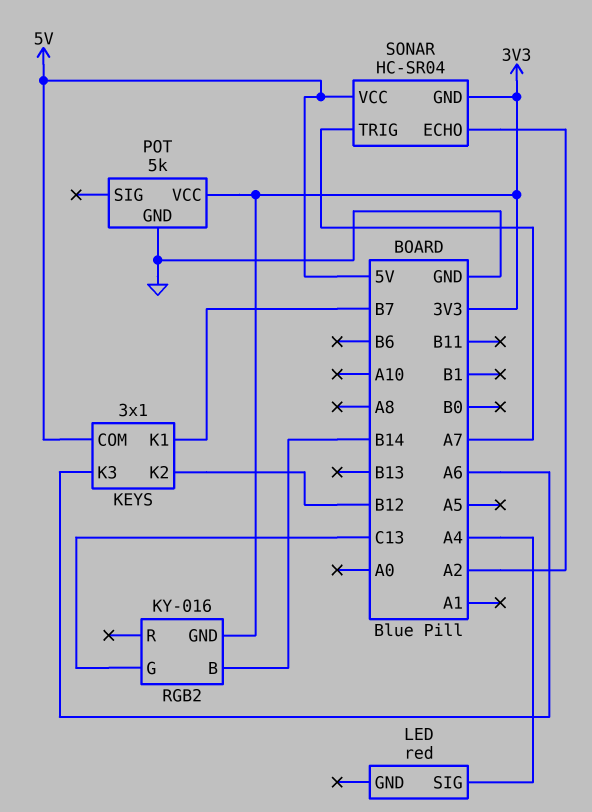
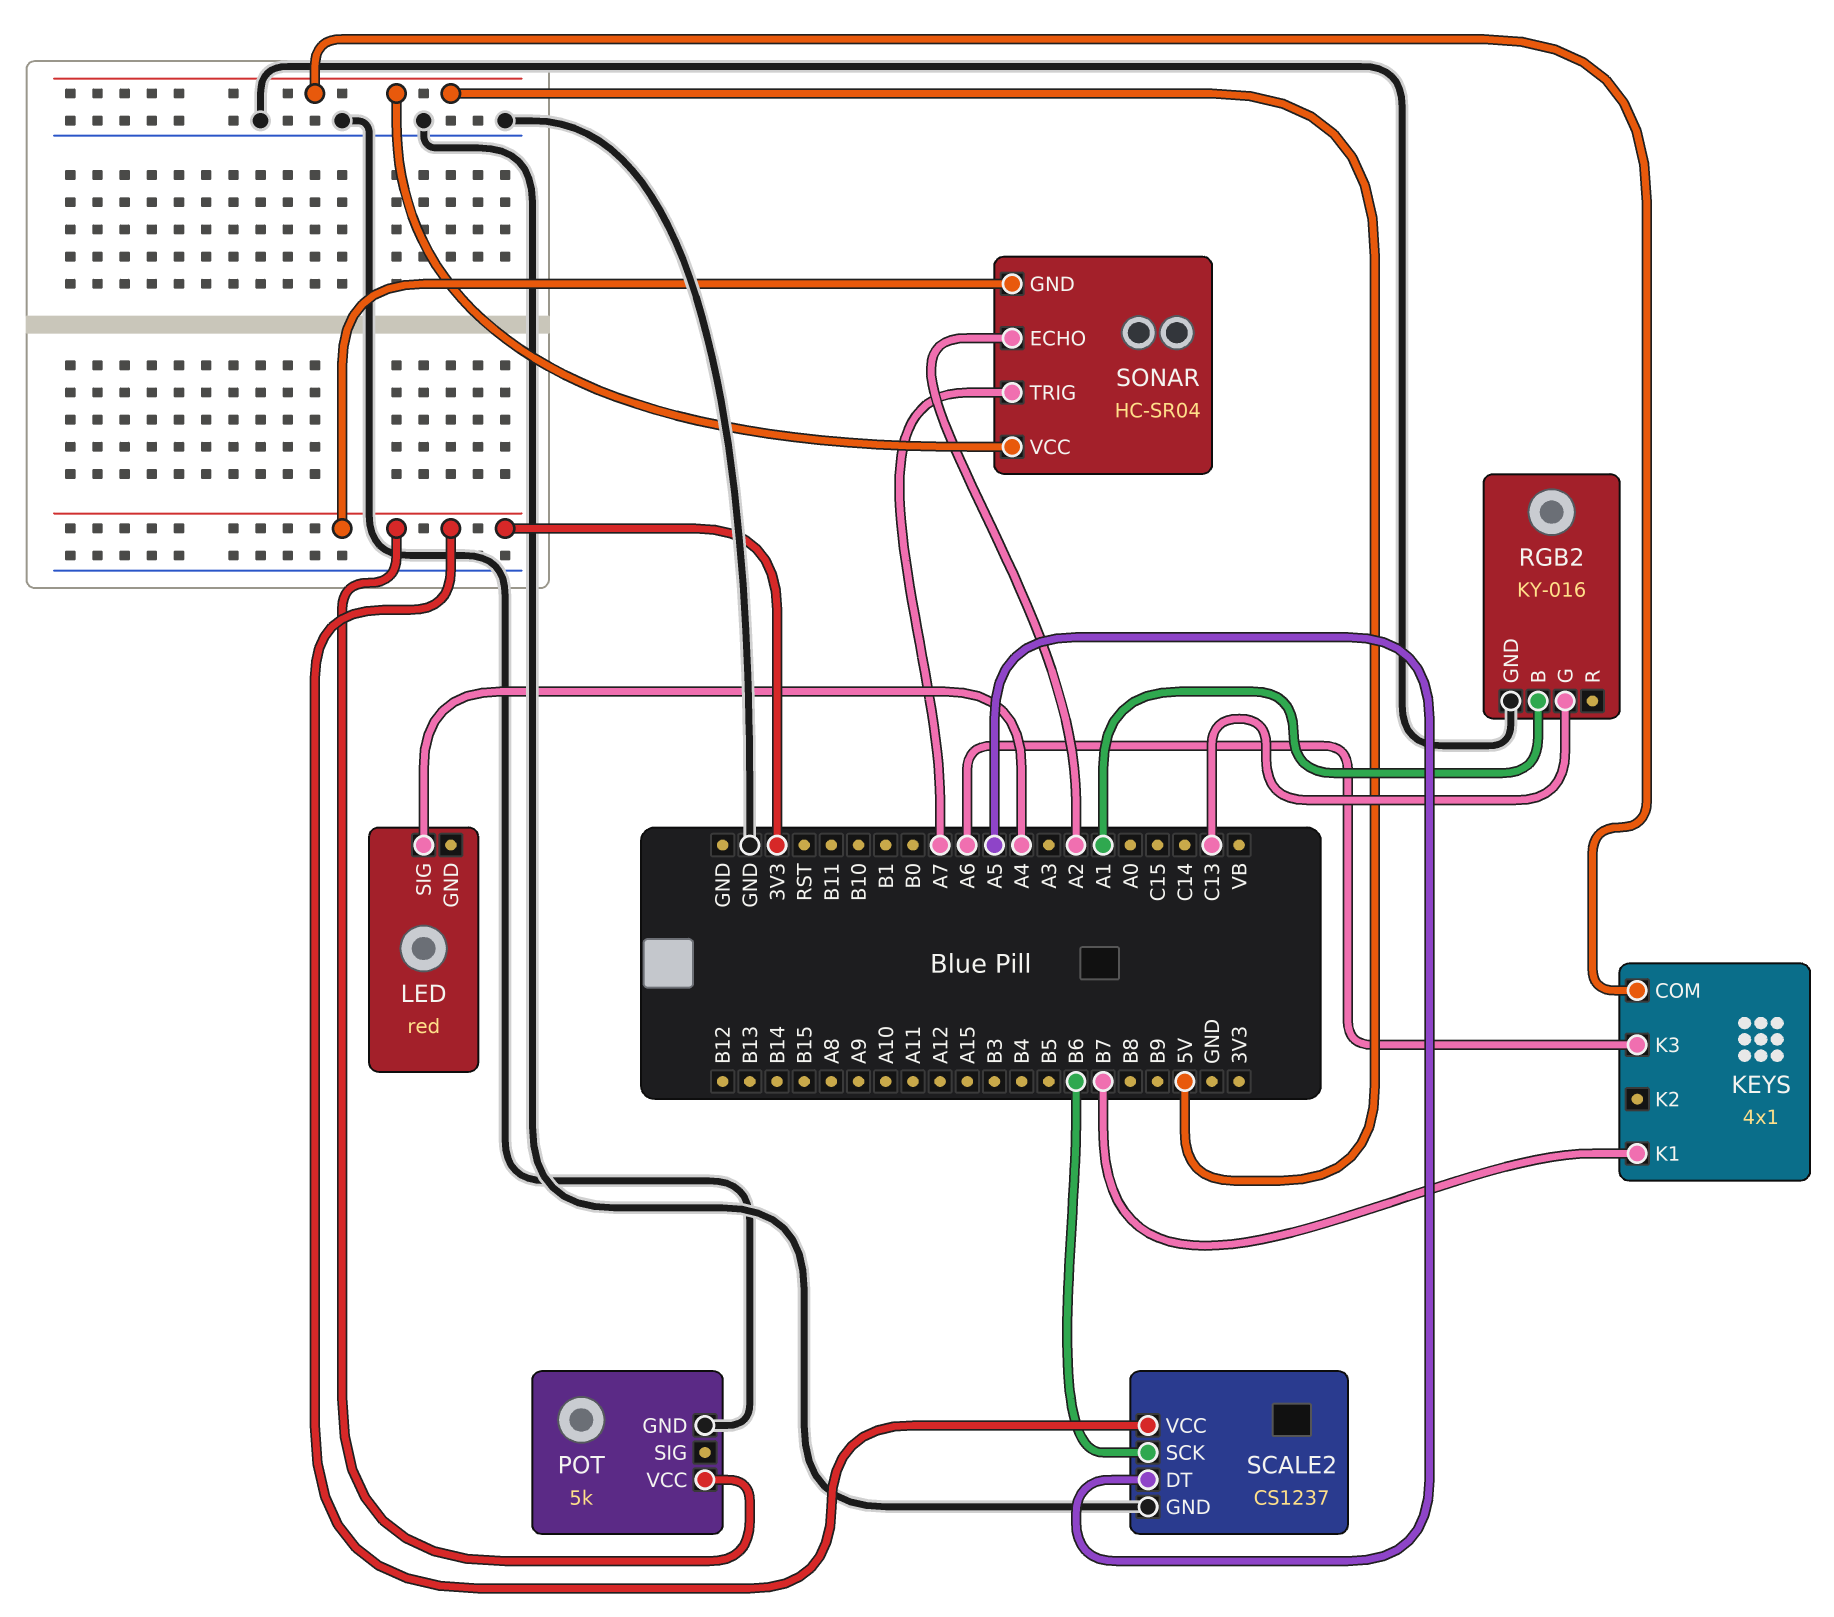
KEYS: 3x1 -> 4x1
KEYS pin K2: B12 -> none
RGB2 pin B: B14 -> A1
RGB2 pin GND: 3V3 -> GND
SCALE2: none -> CS1237
SCALE2 pin DT: none -> A5
SCALE2 pin GND: none -> GND
SCALE2 pin SCK: none -> B6
SCALE2 pin VCC: none -> 3V3

